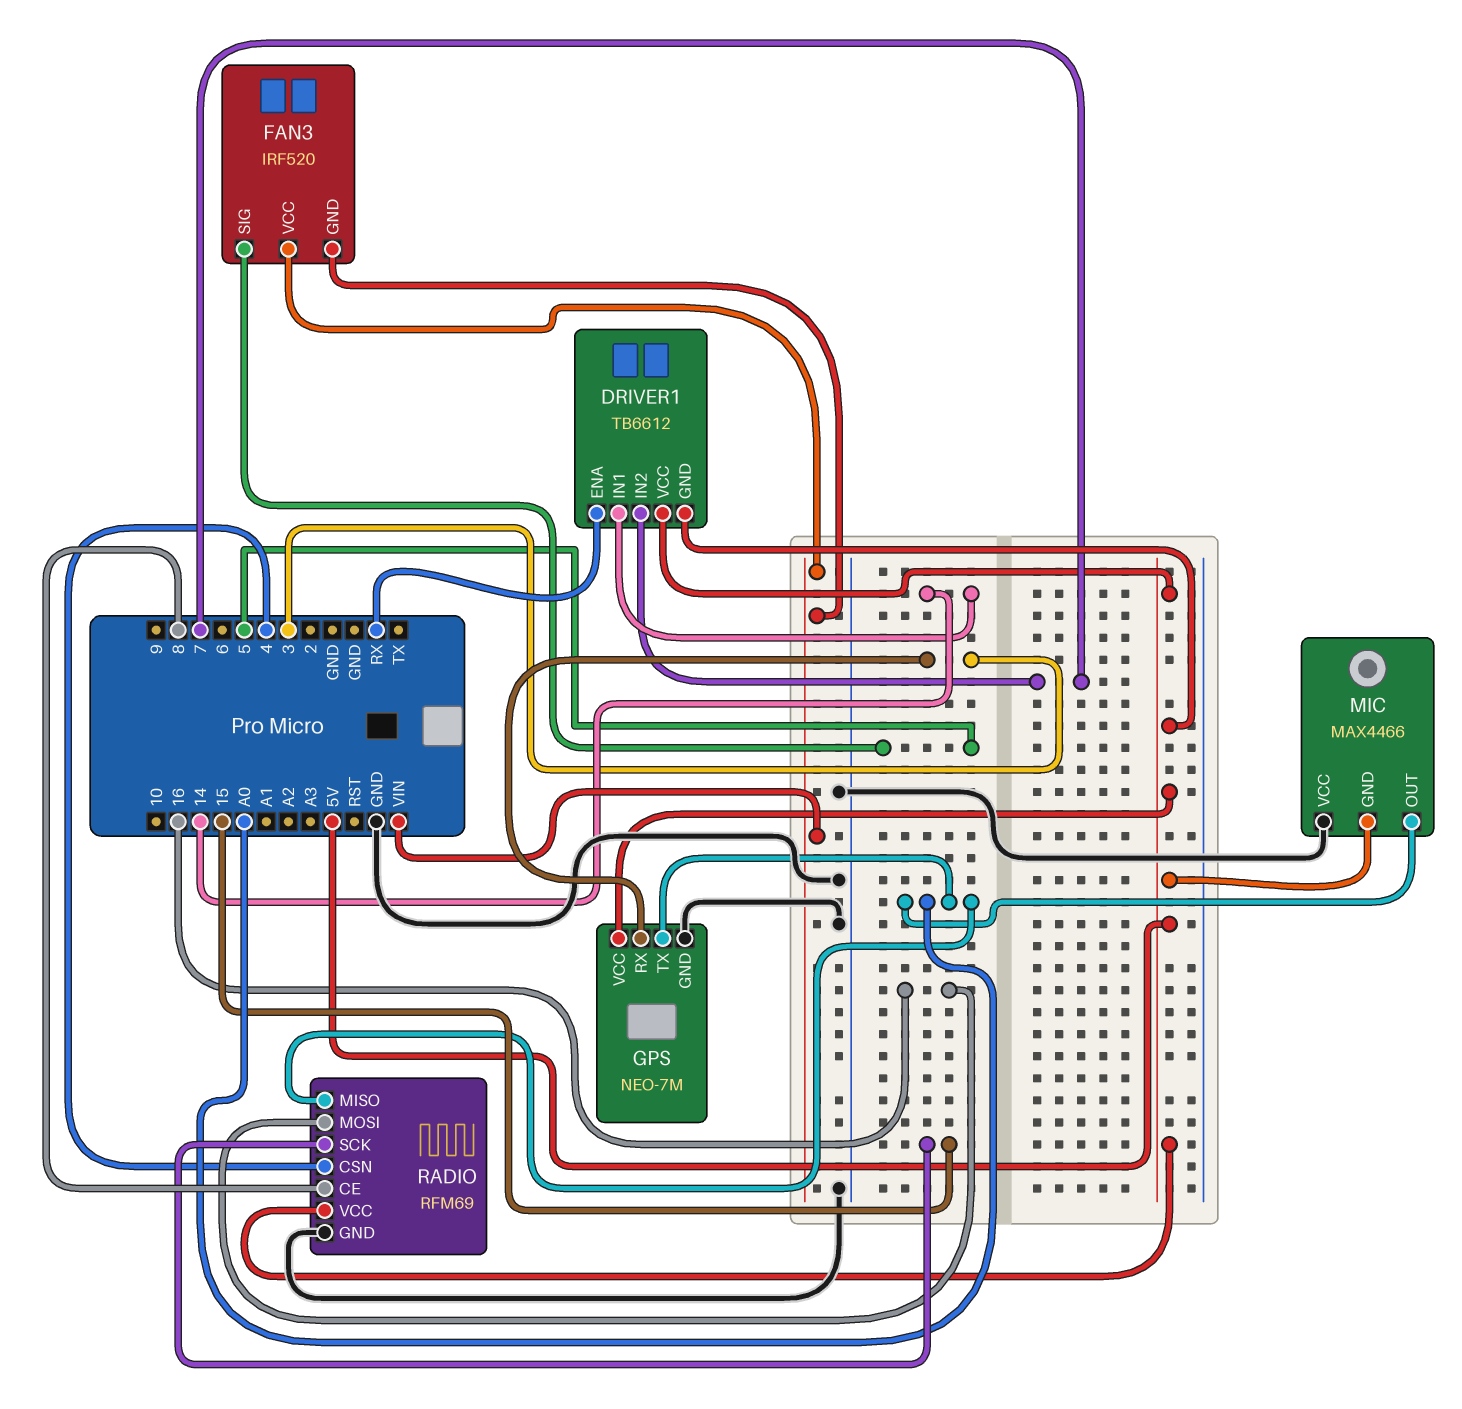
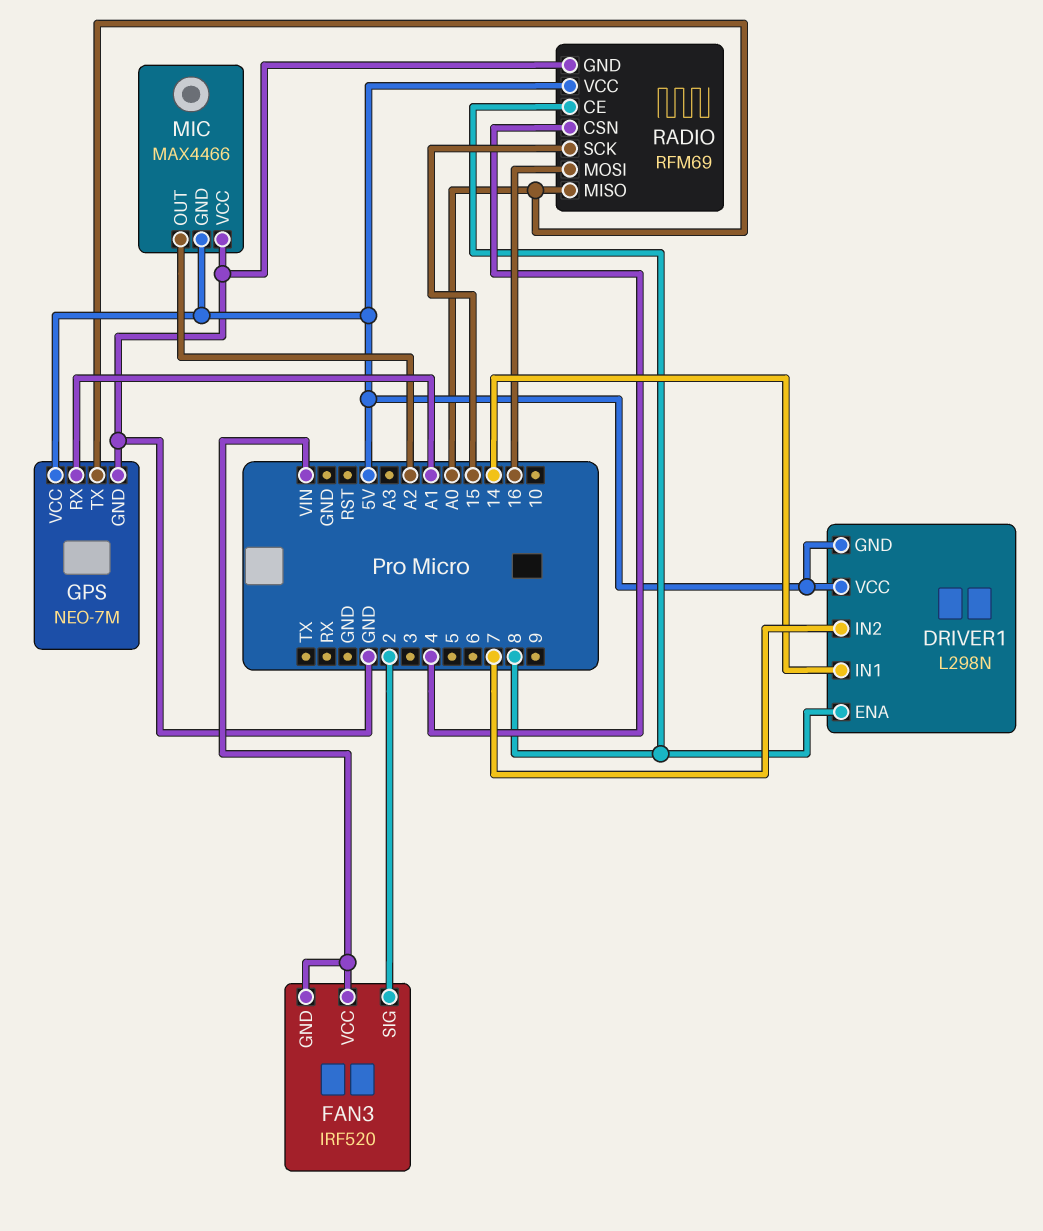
DRIVER1: TB6612 -> L298N
DRIVER1 pin ENA: RX -> 8
FAN3 pin SIG: 5 -> 2
GPS pin RX: 3 -> A1
MIC pin OUT: A0 -> A2

